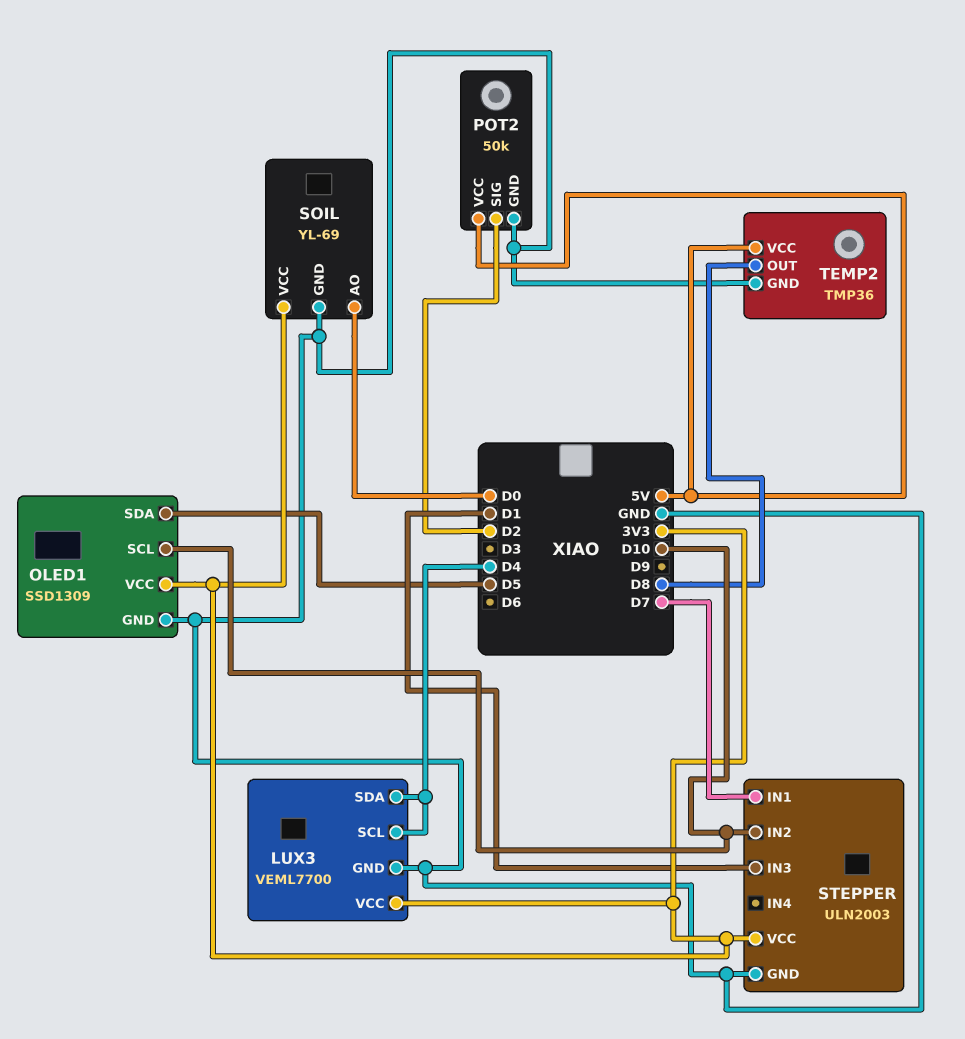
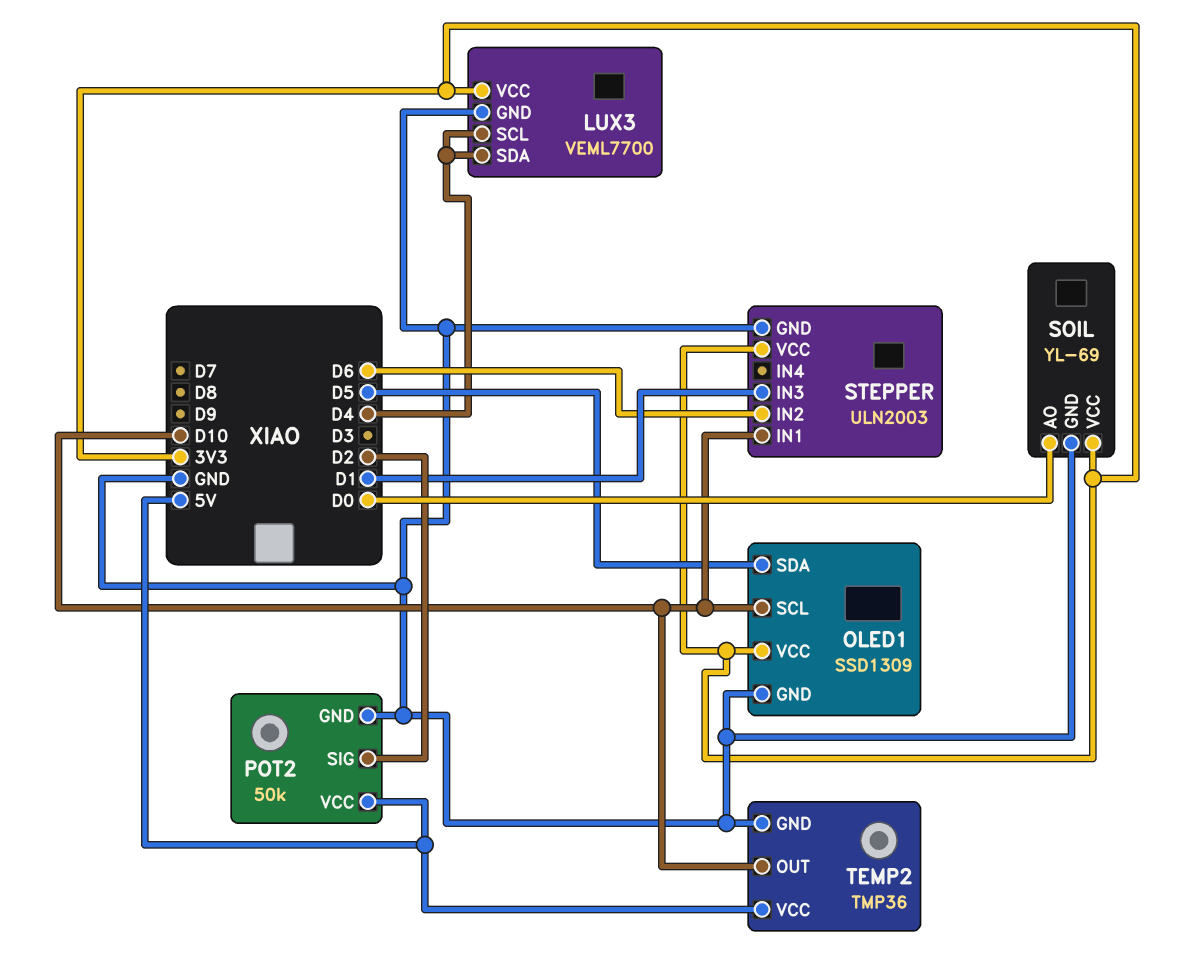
STEPPER pin IN1: D7 -> D10
STEPPER pin IN2: D10 -> D6
TEMP2 pin OUT: D8 -> D10

